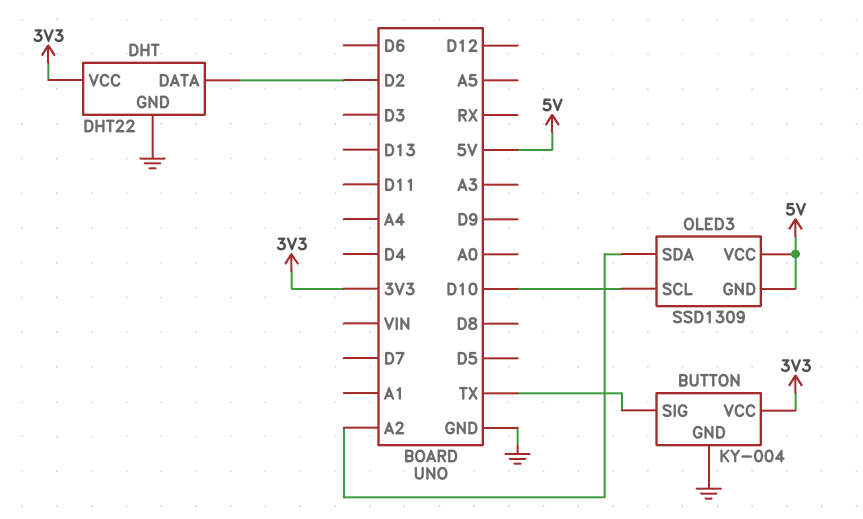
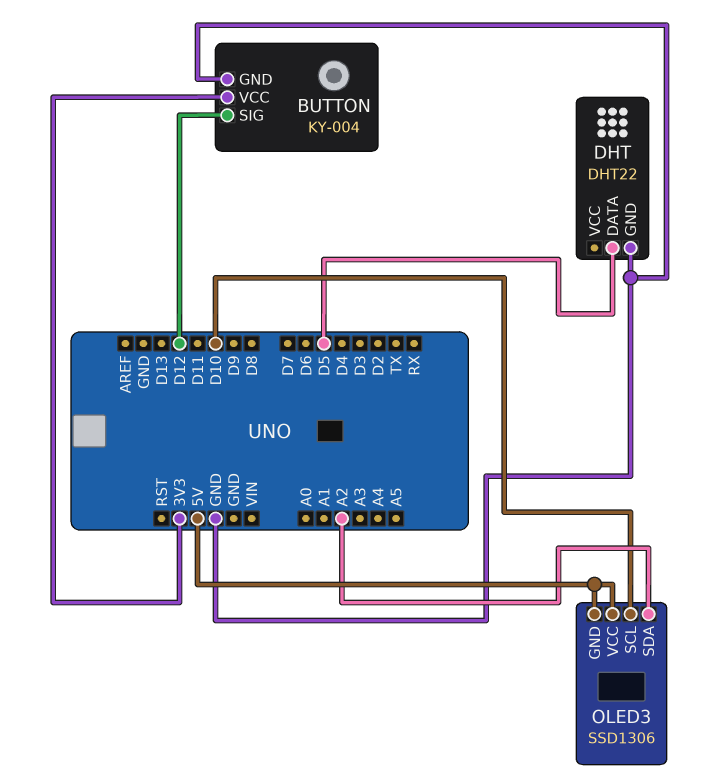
BUTTON pin SIG: TX -> D12
DHT pin DATA: D2 -> D5
DHT pin VCC: 3V3 -> none
OLED3: SSD1309 -> SSD1306

